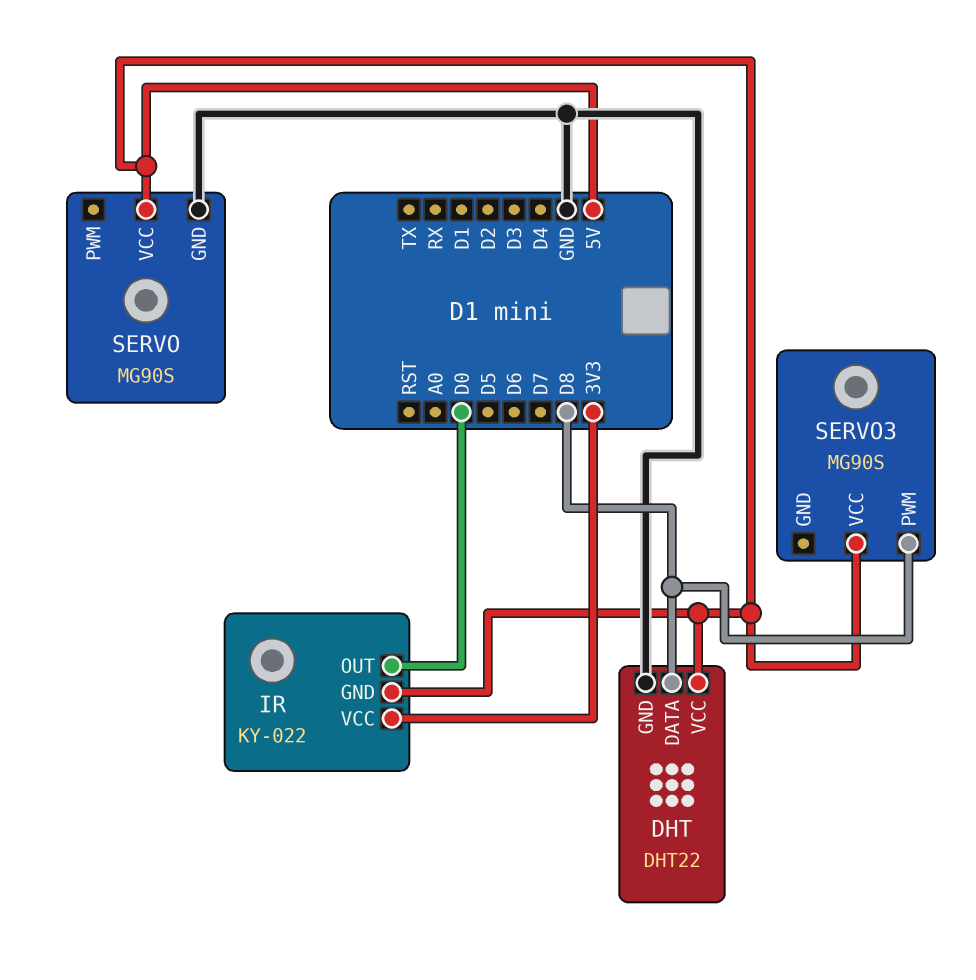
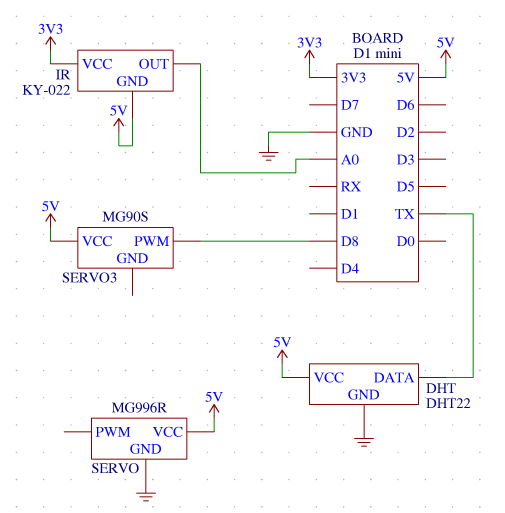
DHT pin DATA: D8 -> TX
IR pin OUT: D0 -> A0
SERVO: MG90S -> MG996R

